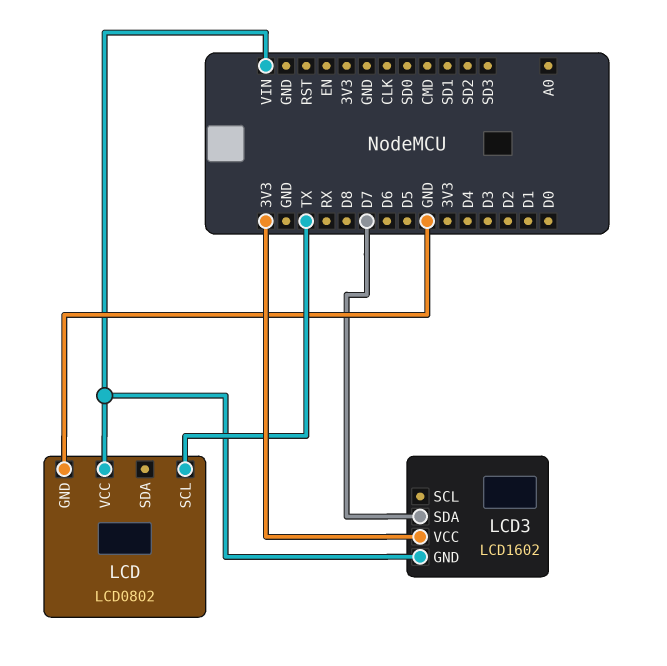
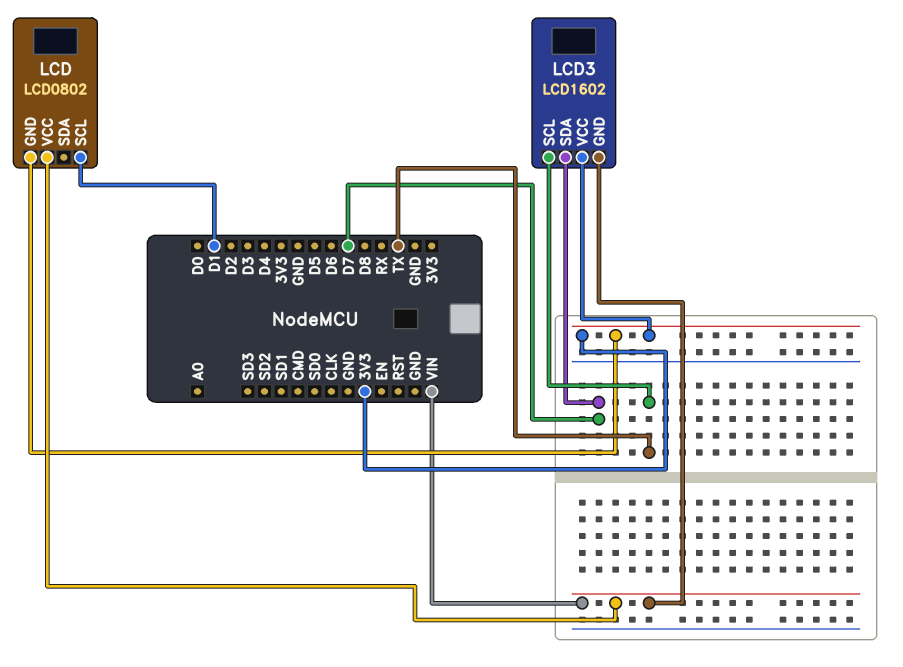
LCD pin GND: GND -> 3V3
LCD pin SCL: TX -> D1
LCD3 pin SCL: none -> TX

